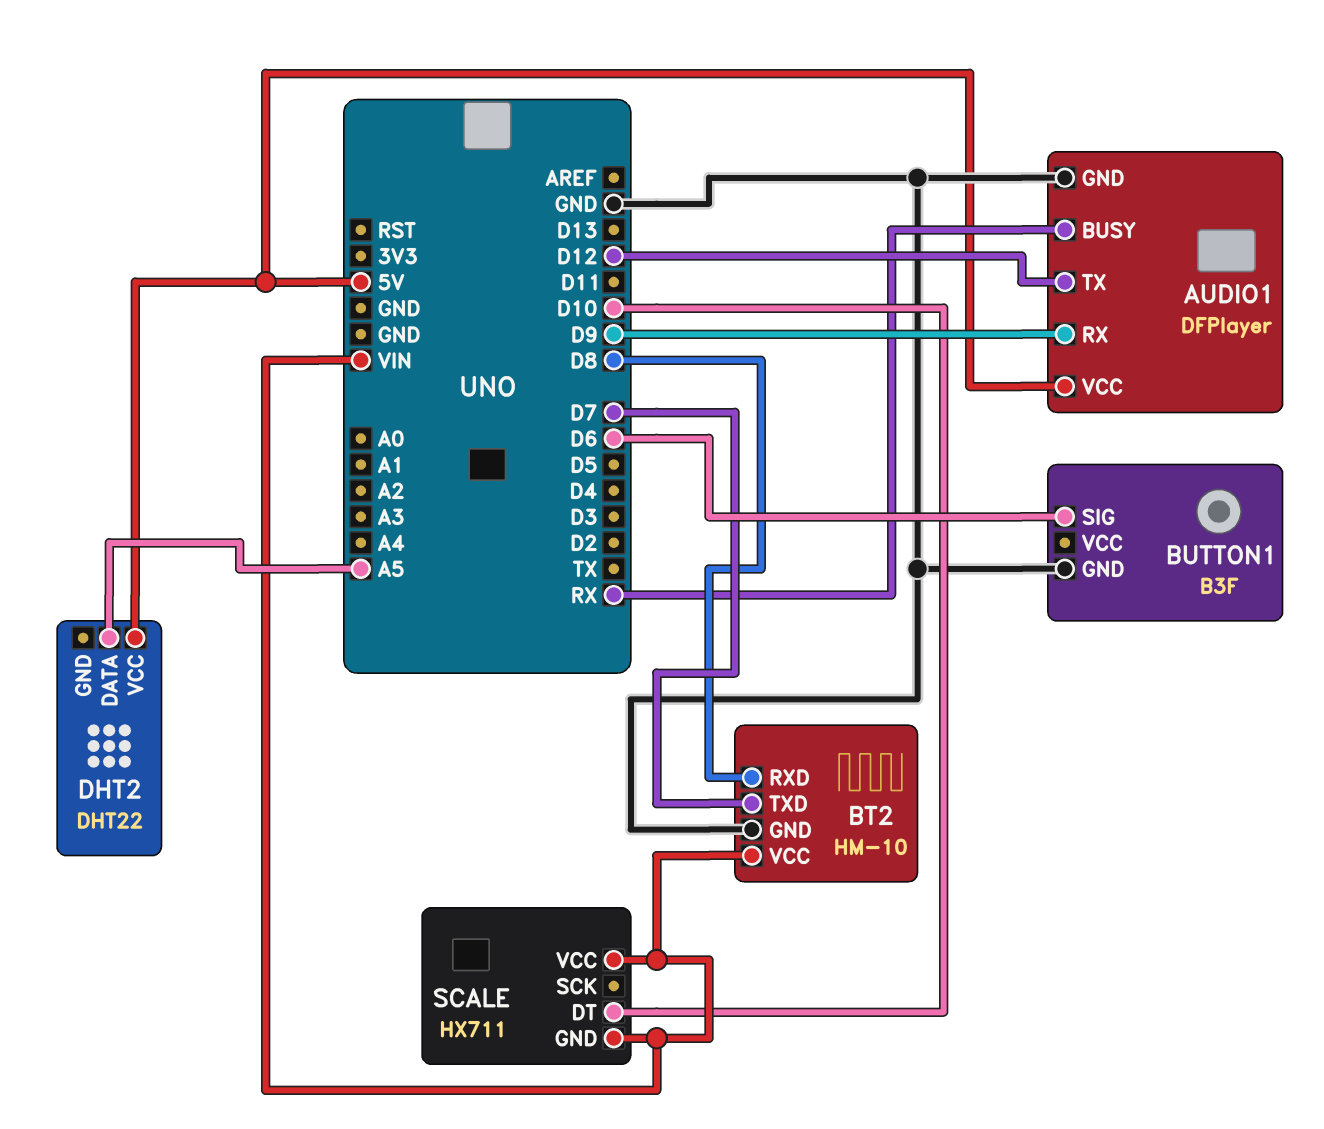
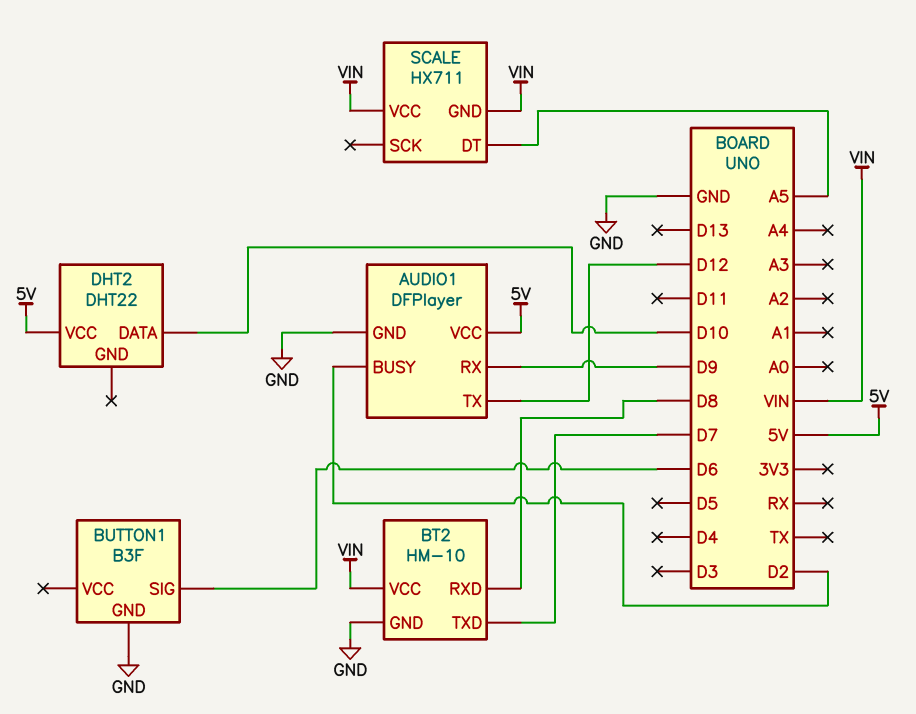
AUDIO1 pin BUSY: RX -> D2
DHT2 pin DATA: A5 -> D10
SCALE pin DT: D10 -> A5

